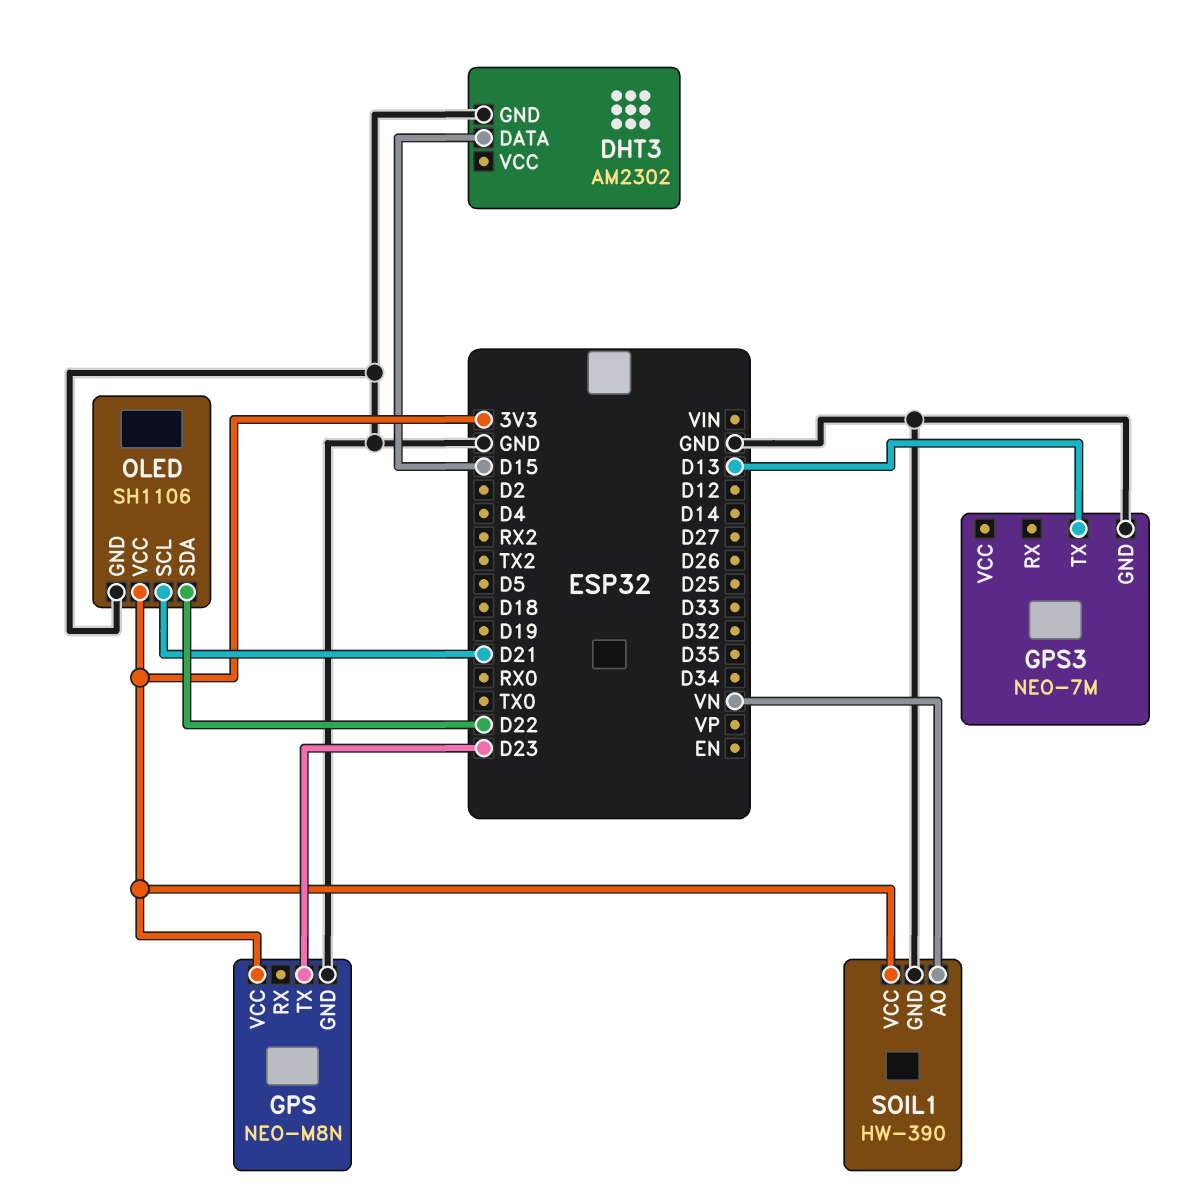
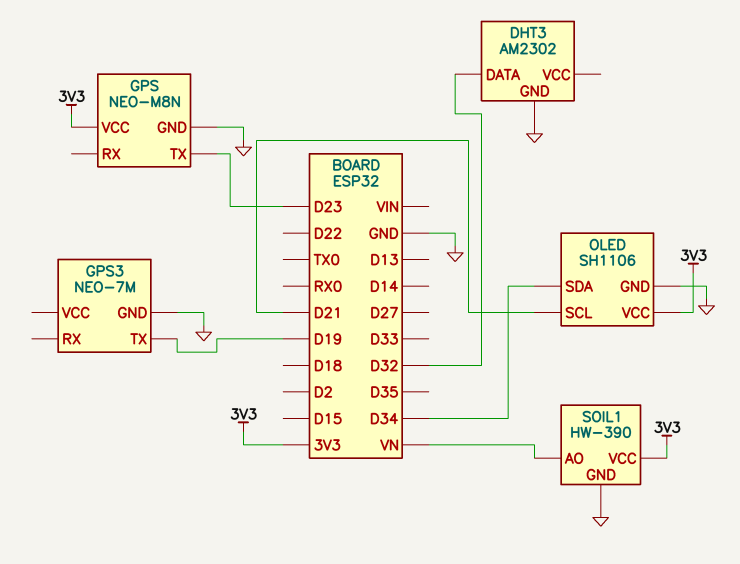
DHT3 pin DATA: D15 -> D32
GPS3 pin TX: D13 -> D19
OLED pin SDA: D22 -> D34

